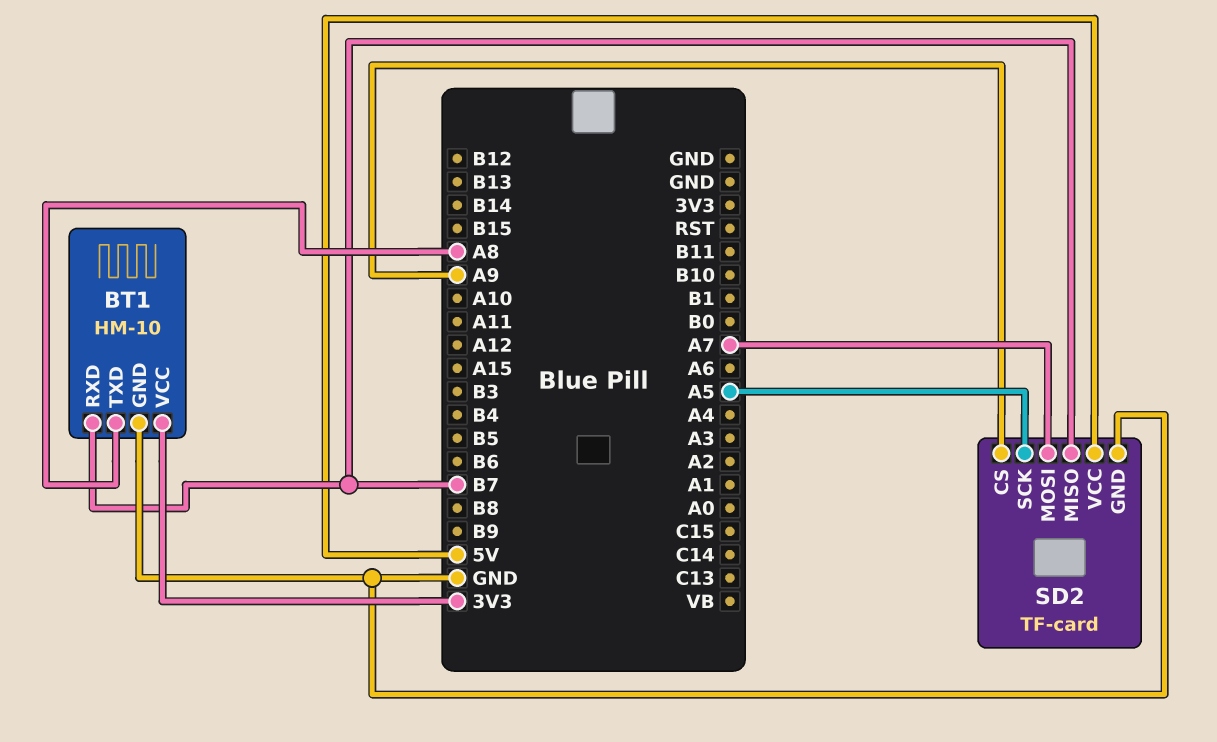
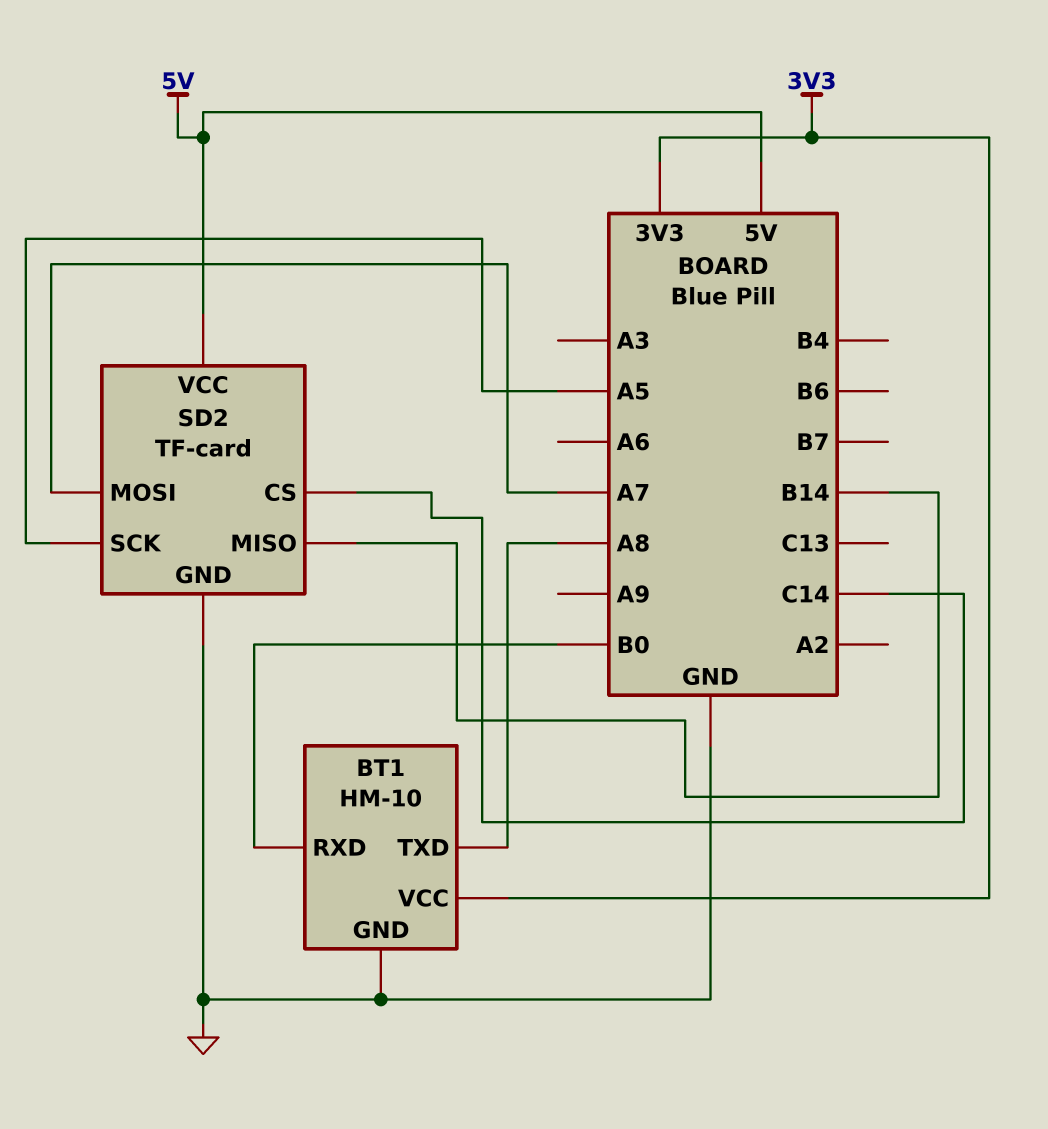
BT1 pin RXD: B7 -> B0
SD2 pin CS: A9 -> C14
SD2 pin MISO: B7 -> B14

